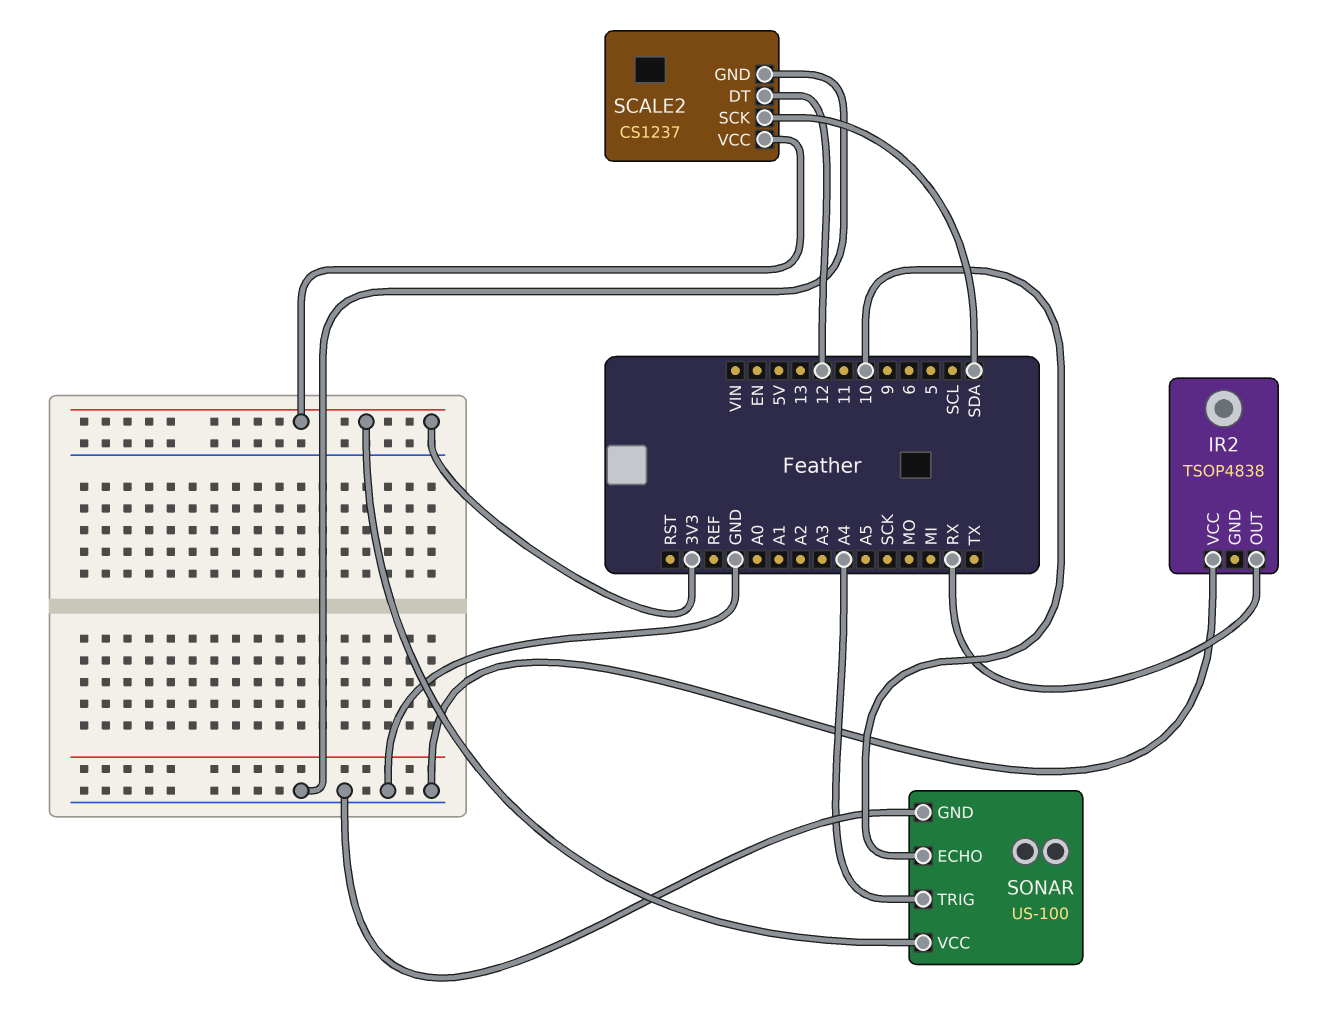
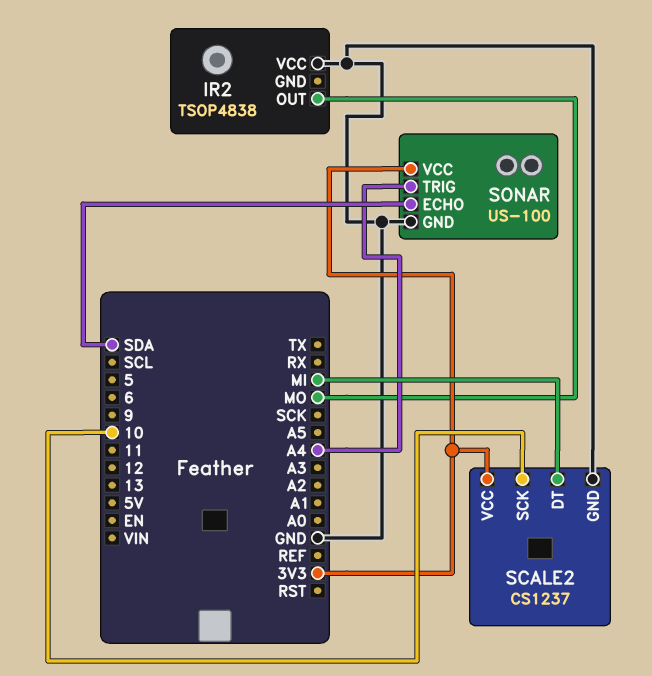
IR2 pin OUT: RX -> MO
SCALE2 pin DT: 12 -> MI
SCALE2 pin SCK: SDA -> 10
SONAR pin ECHO: 10 -> SDA

